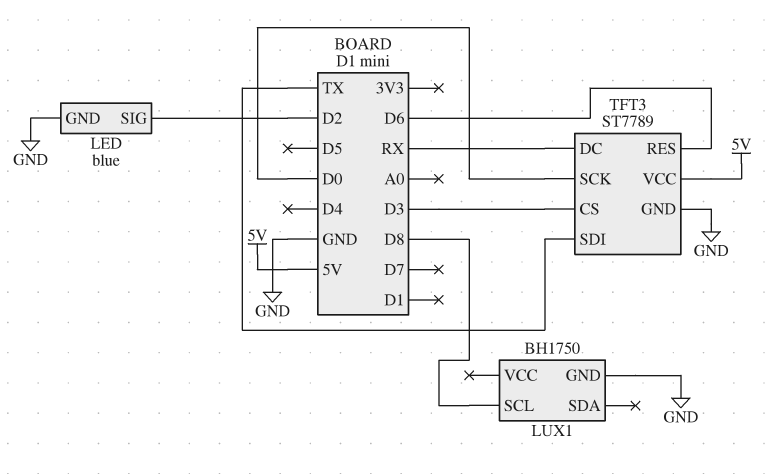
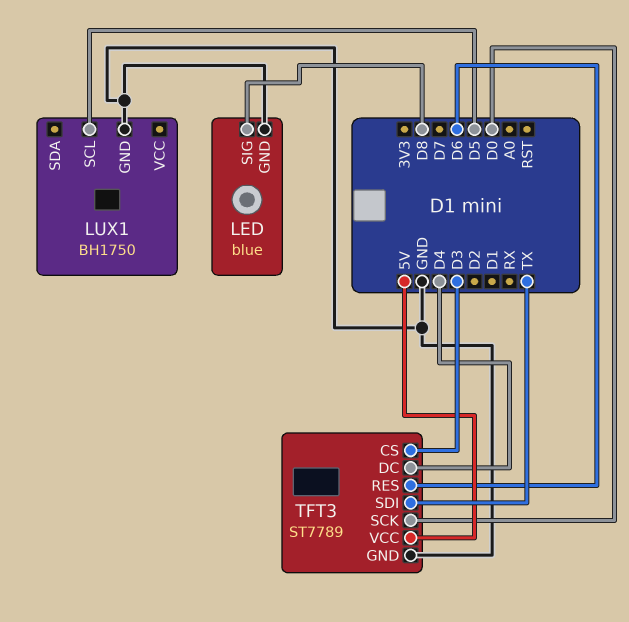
LED pin SIG: D2 -> D8
LUX1 pin SCL: D8 -> D5
TFT3 pin DC: RX -> D4

